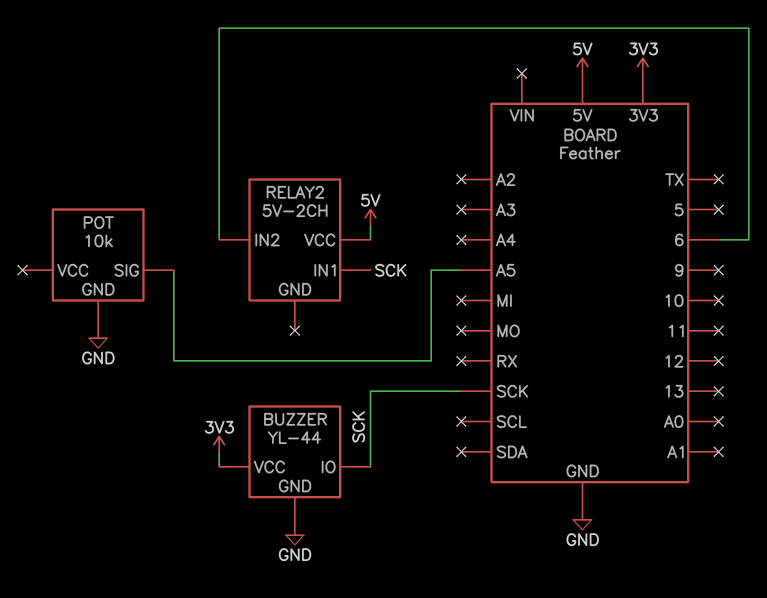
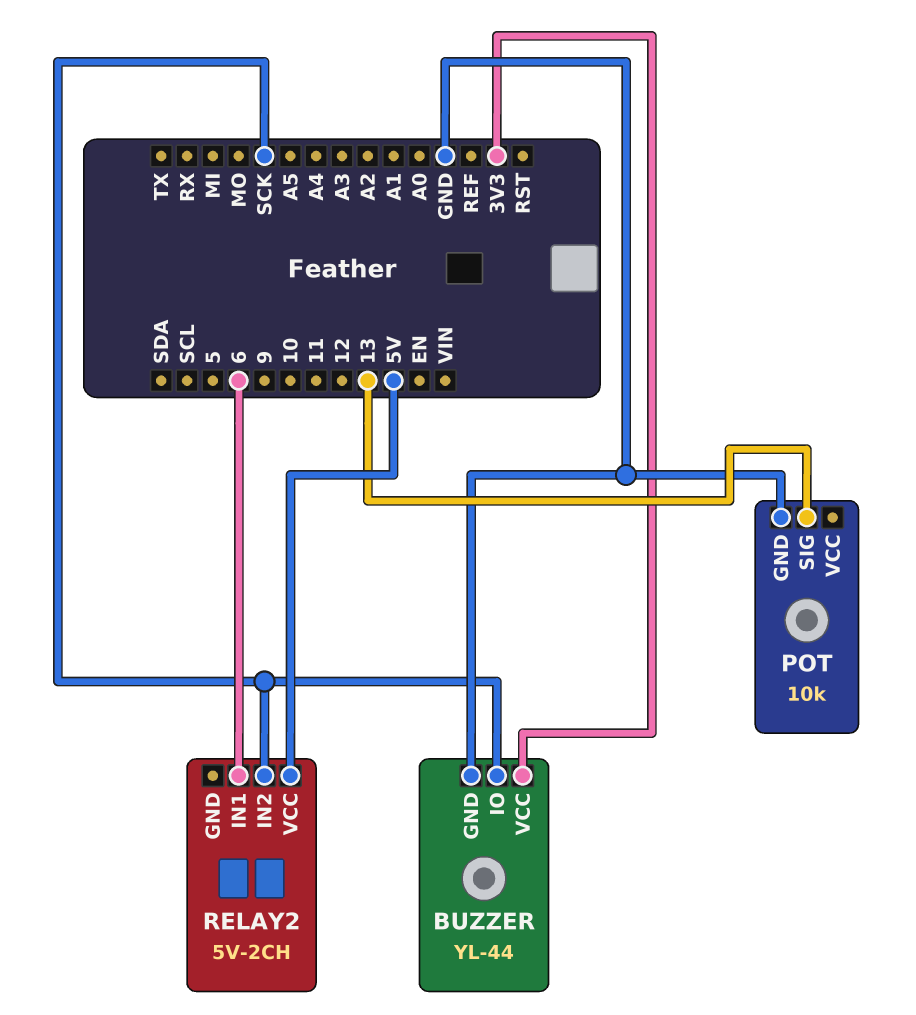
POT pin SIG: A5 -> 13
RELAY2 pin IN1: SCK -> 6
RELAY2 pin IN2: 6 -> SCK

